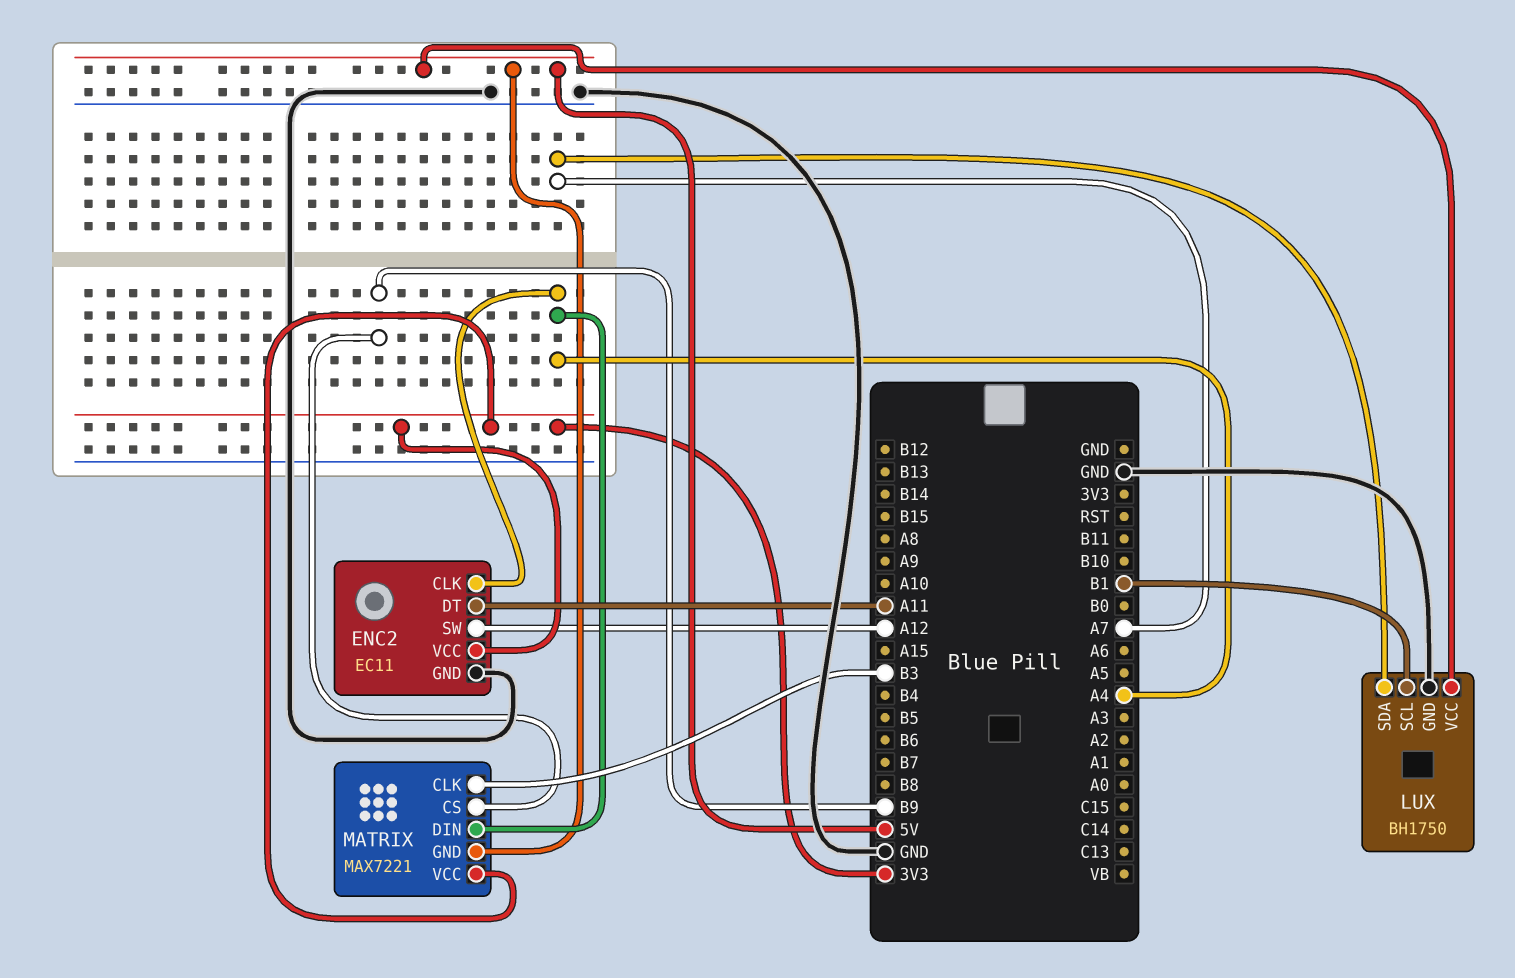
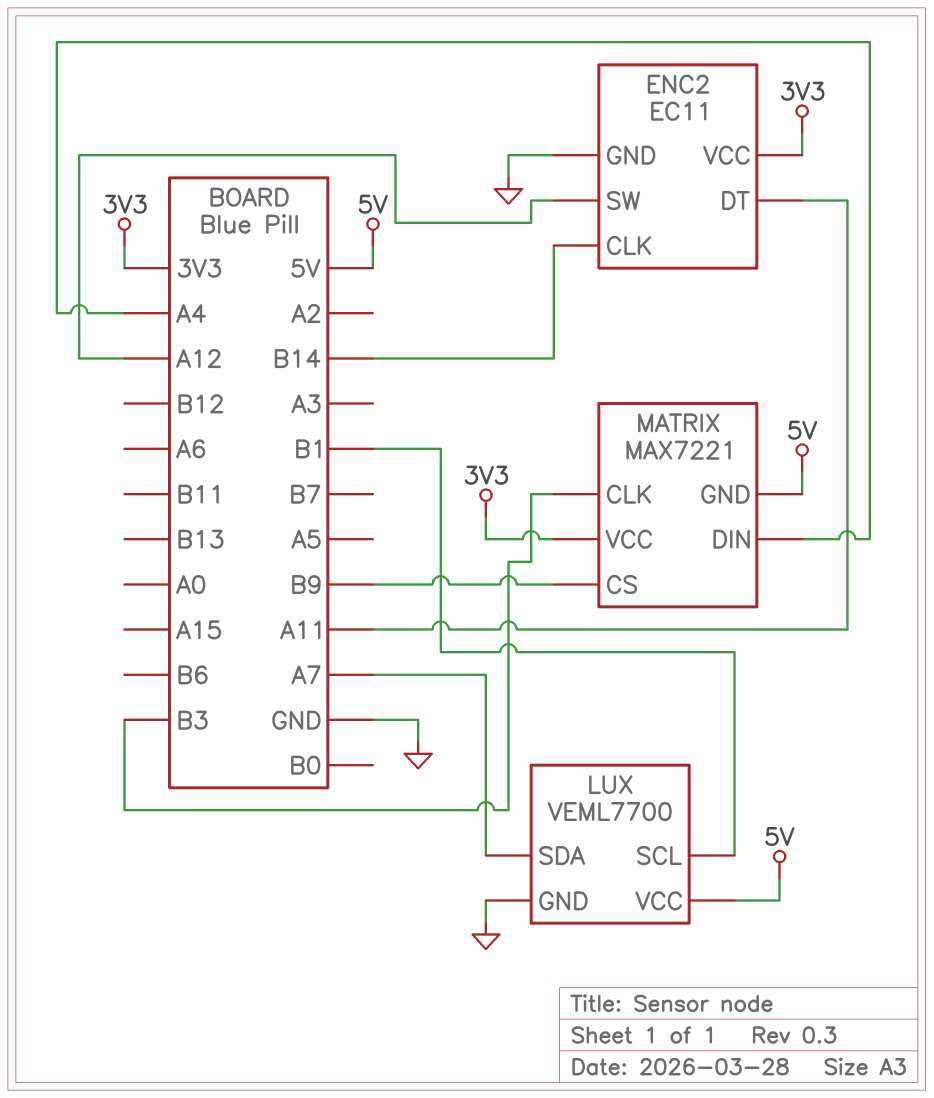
ENC2 pin CLK: A4 -> B14
LUX: BH1750 -> VEML7700

